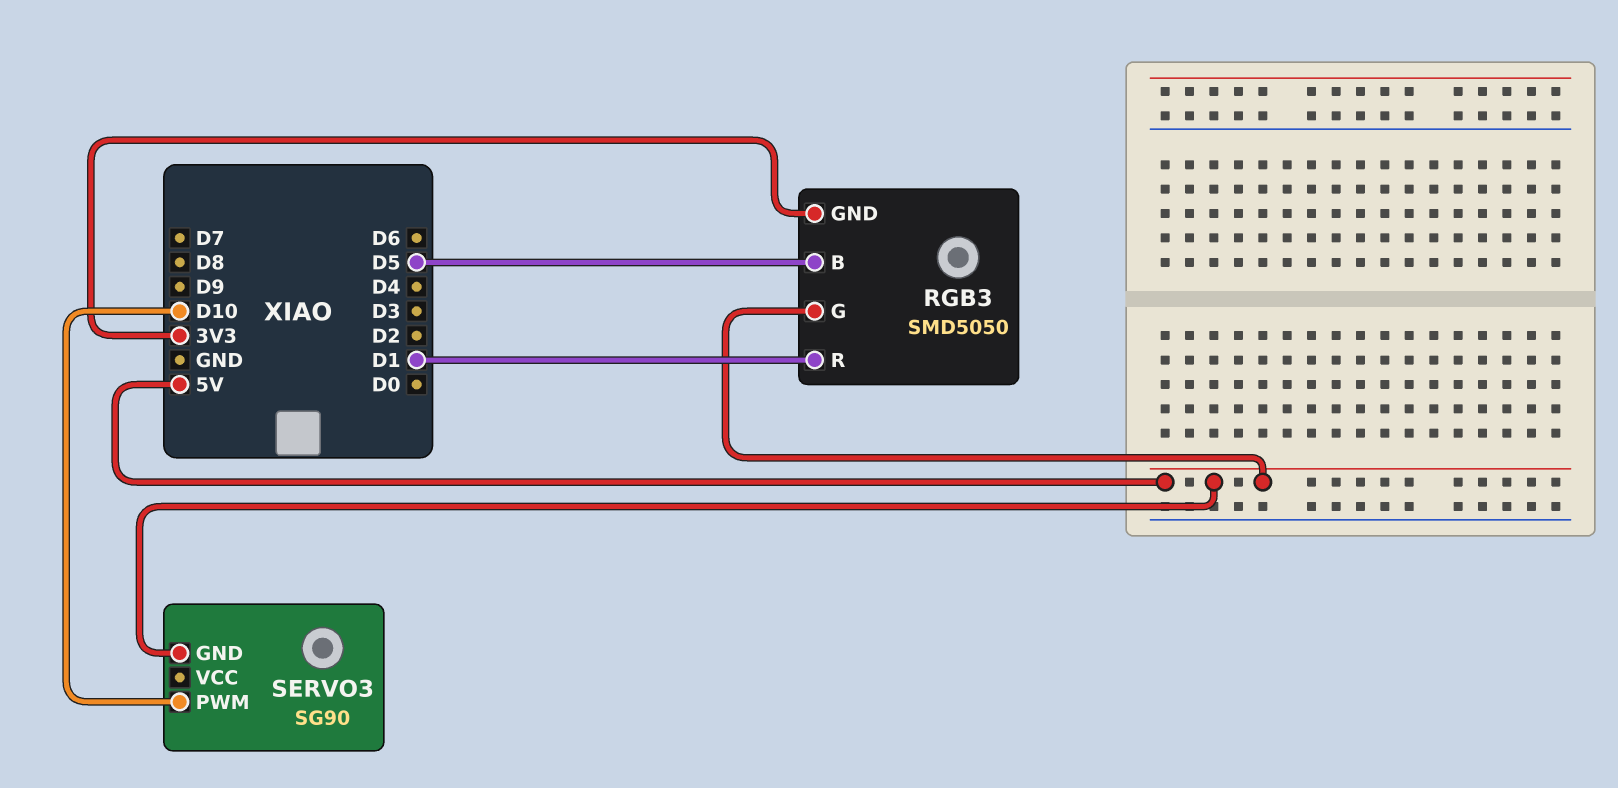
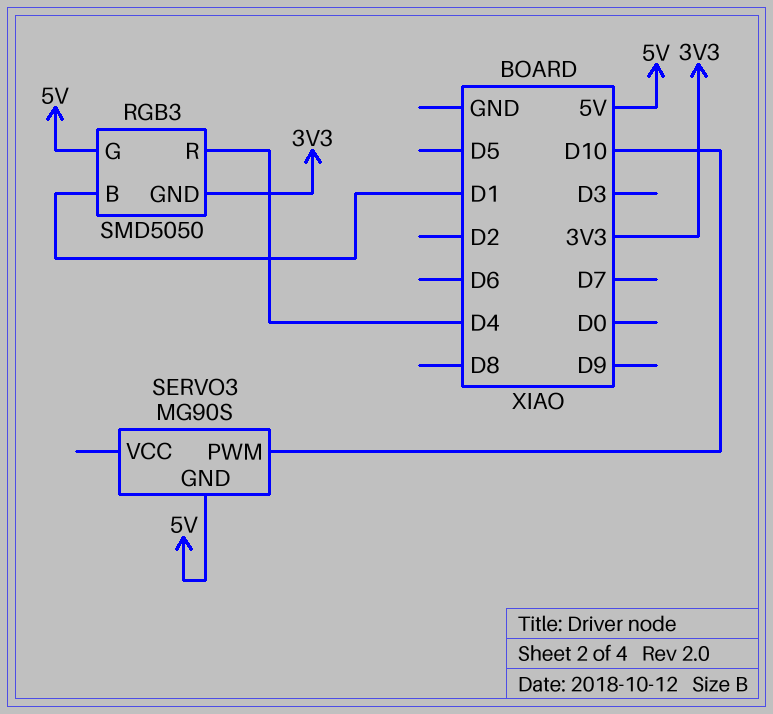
RGB3 pin B: D5 -> D1
RGB3 pin R: D1 -> D4
SERVO3: SG90 -> MG90S

